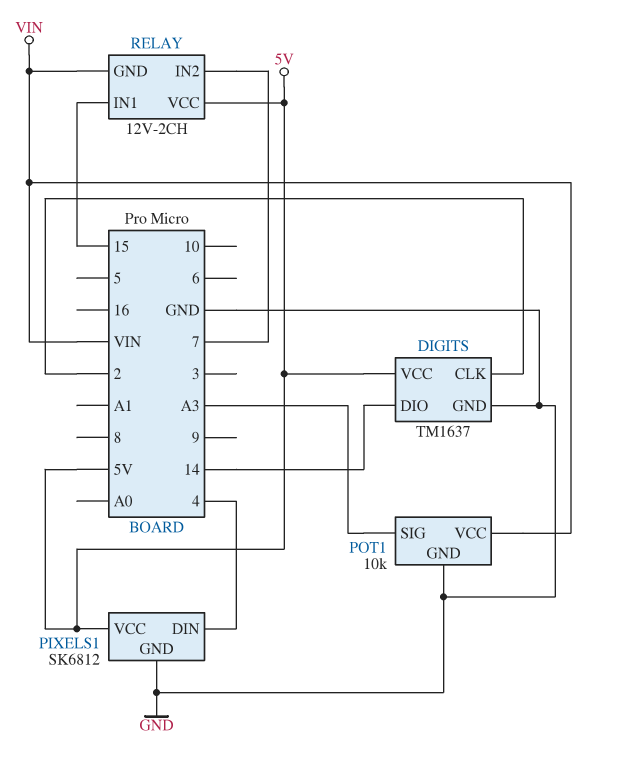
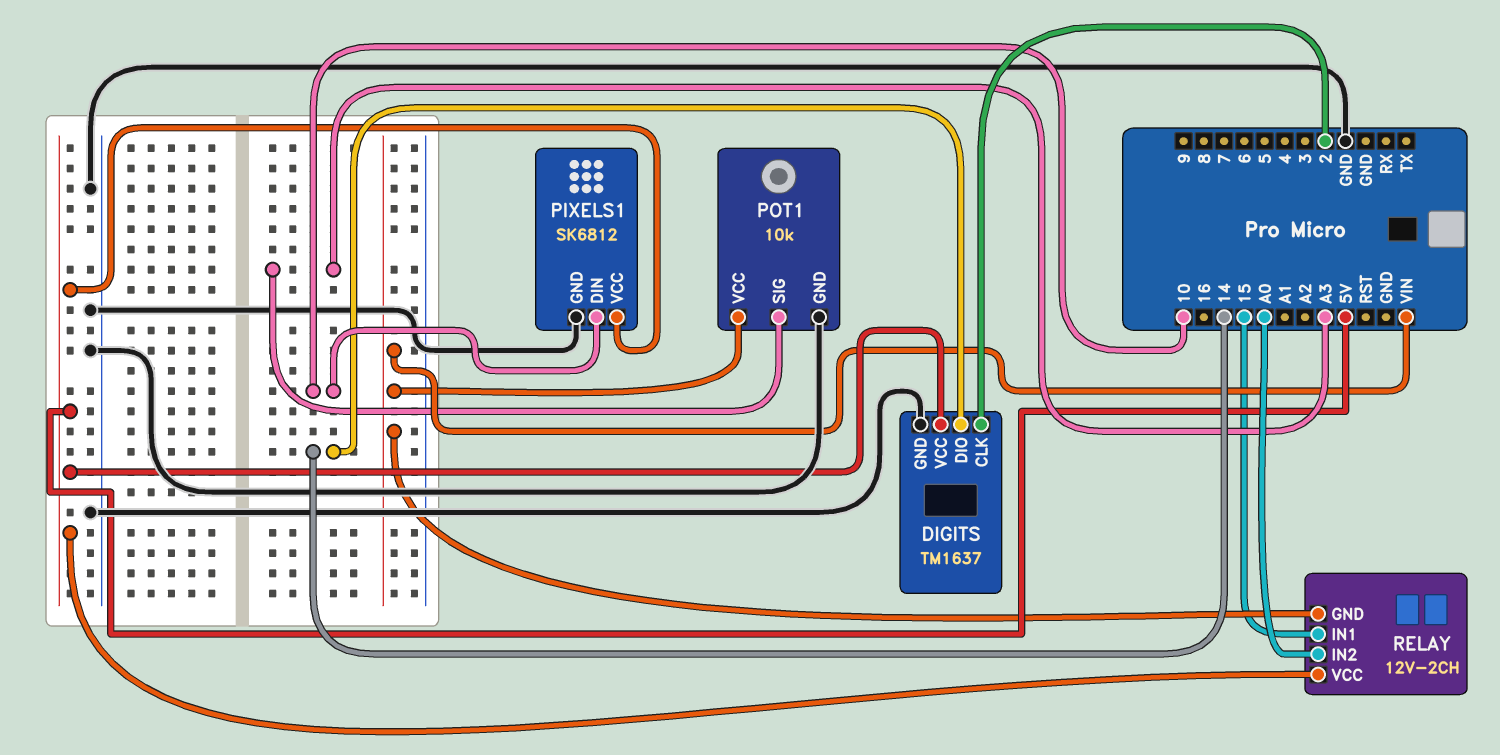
PIXELS1 pin DIN: 4 -> 10
RELAY pin IN2: 7 -> A0

